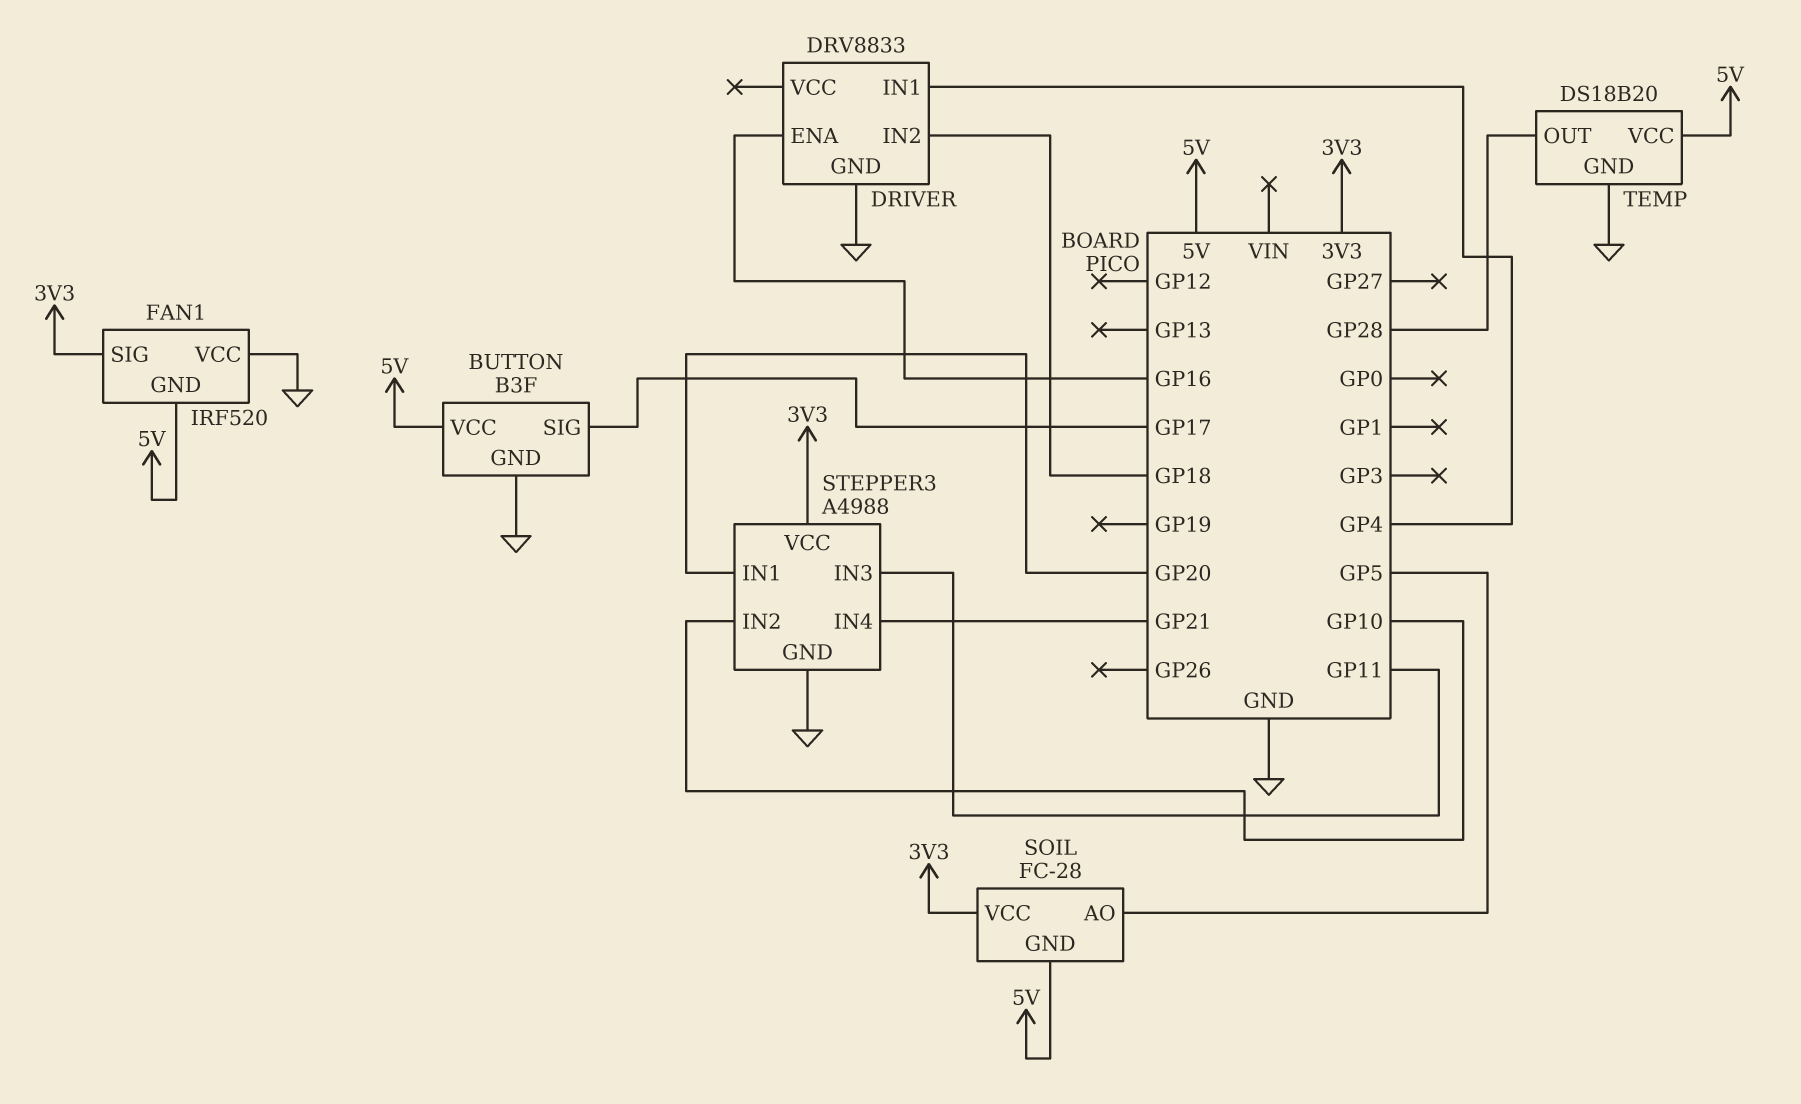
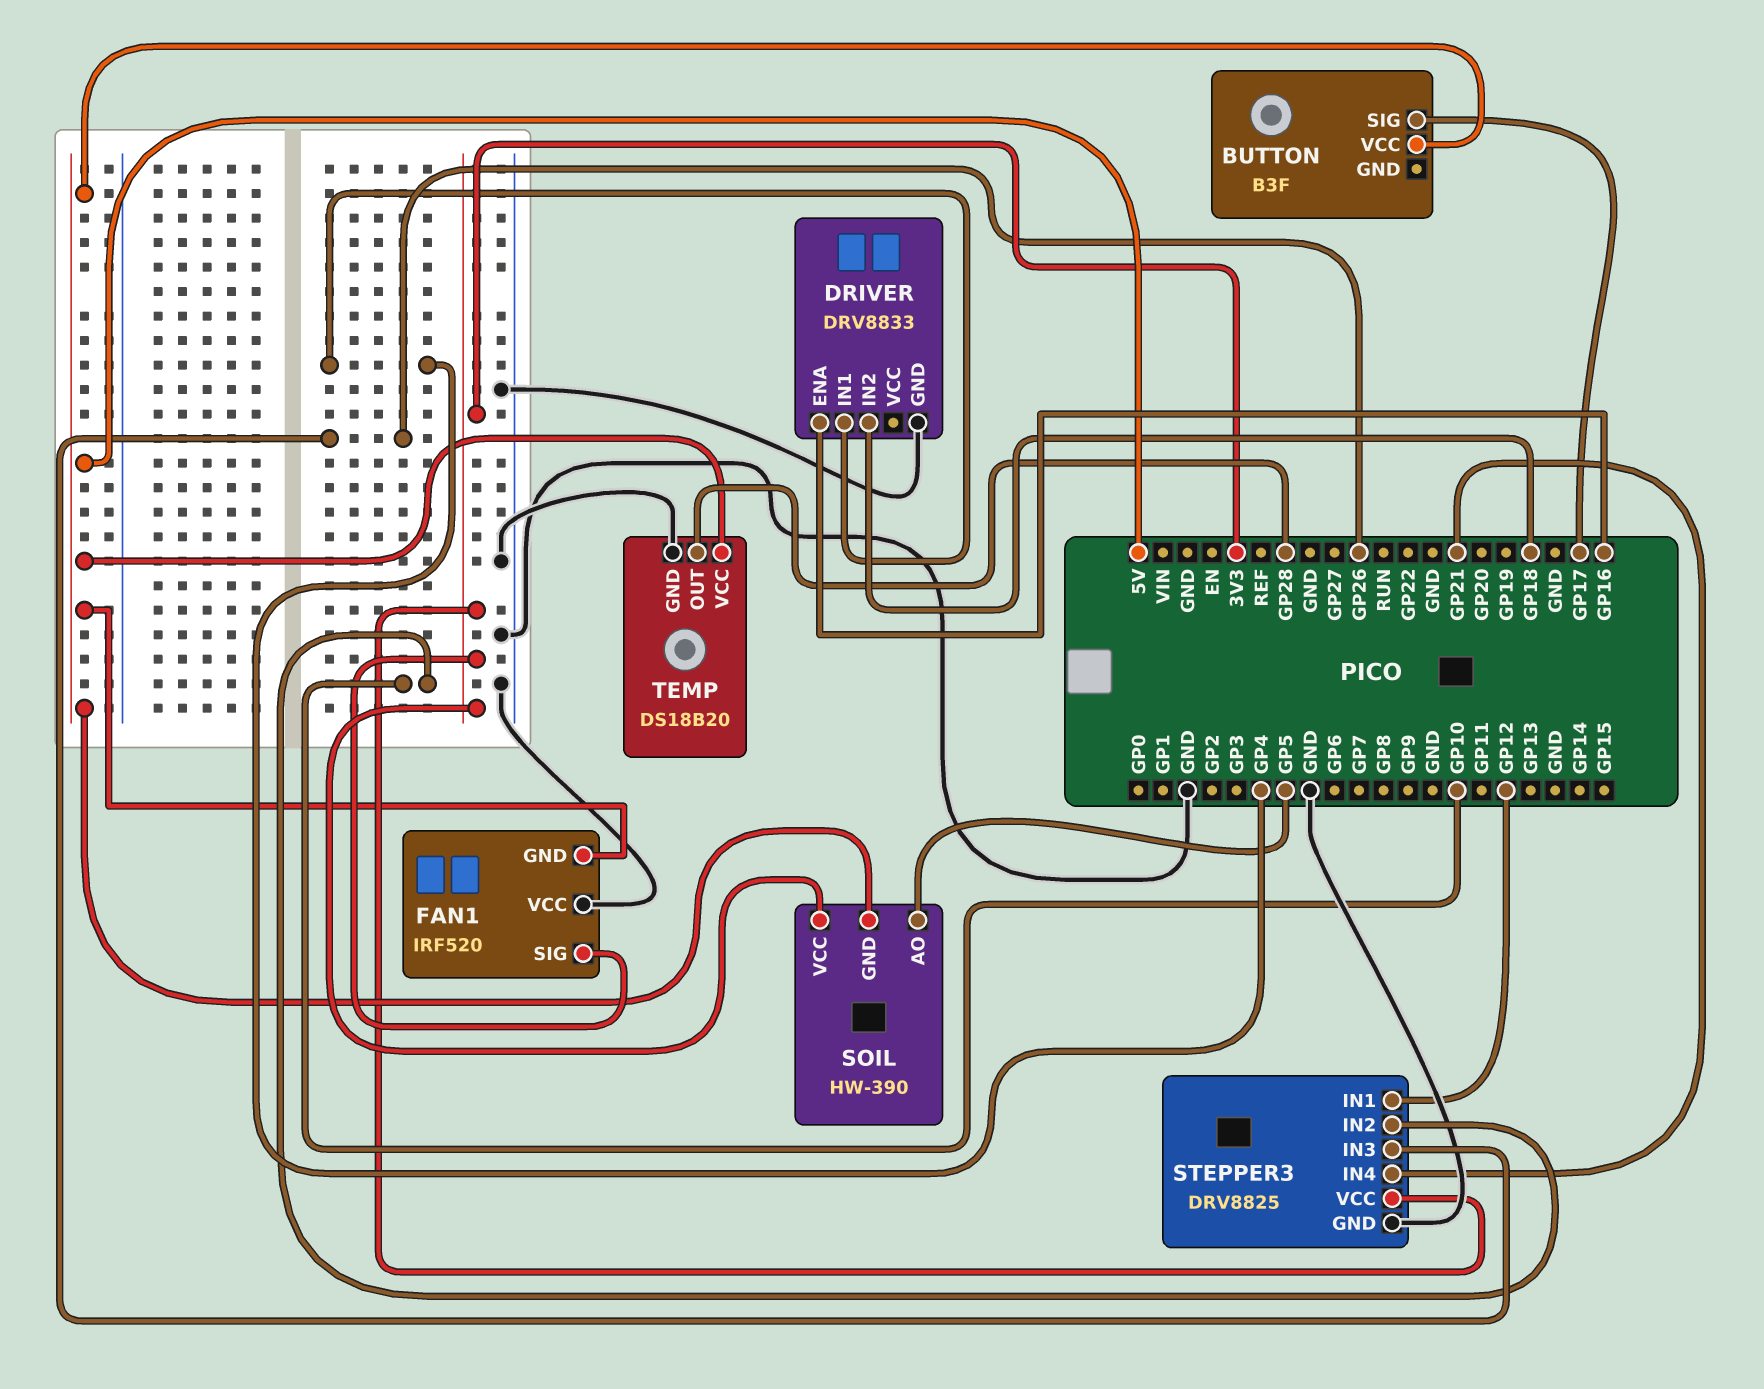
BUTTON pin GND: GND -> none
SOIL: FC-28 -> HW-390
STEPPER3: A4988 -> DRV8825
STEPPER3 pin IN1: GP20 -> GP12
STEPPER3 pin IN3: GP11 -> GP26

